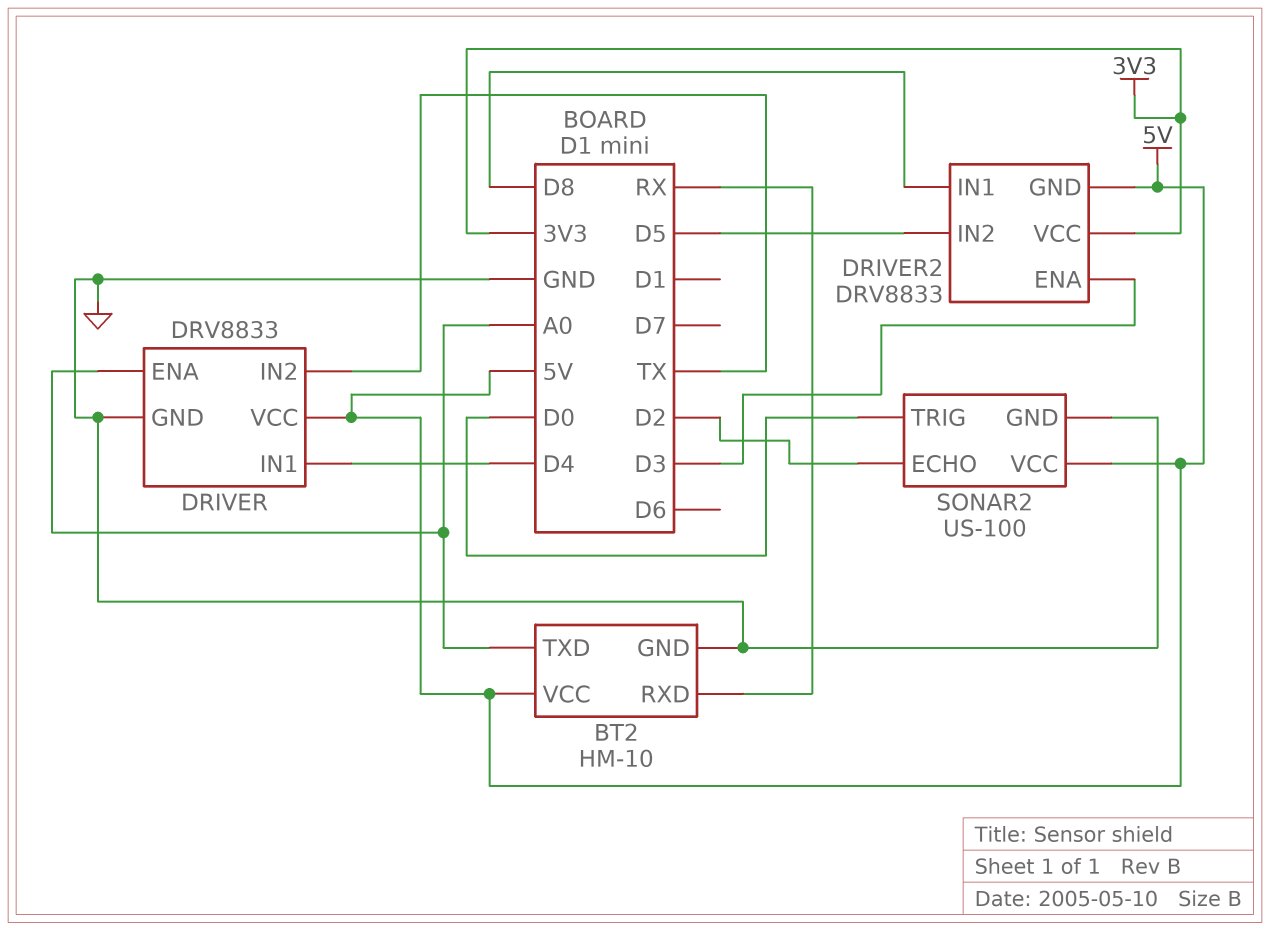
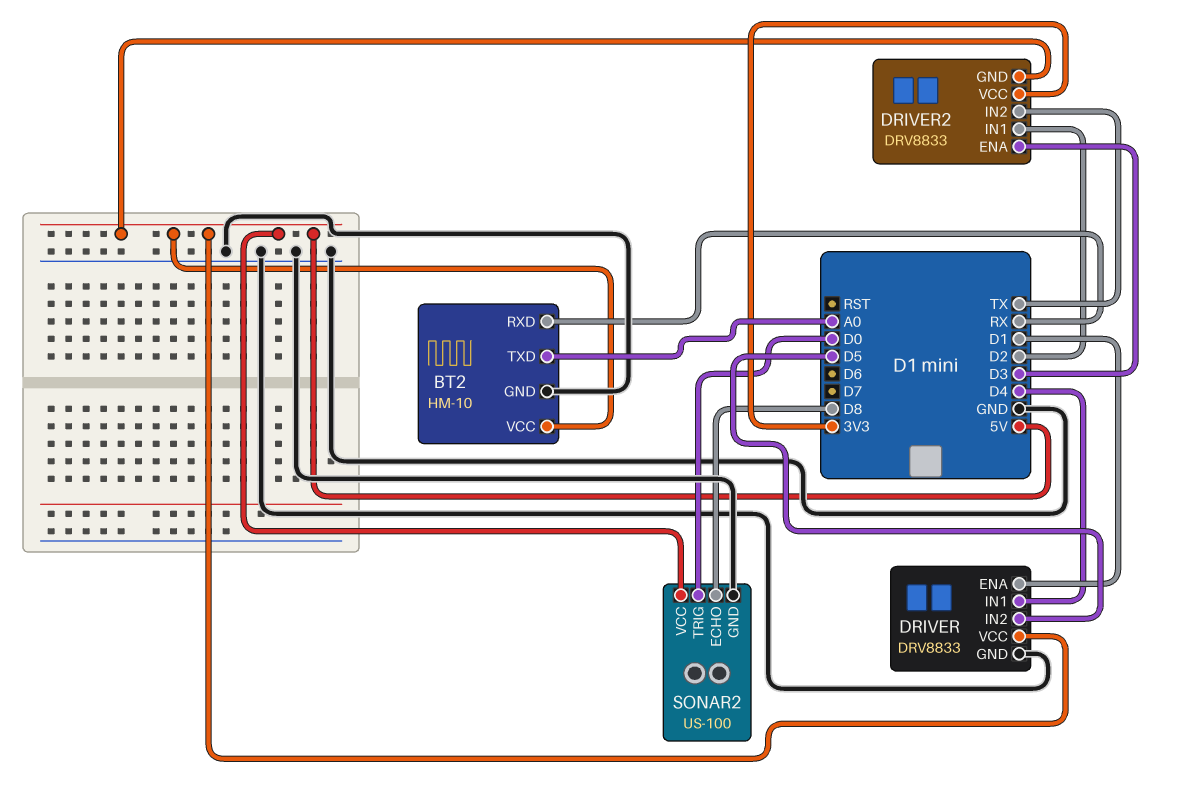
DRIVER pin ENA: A0 -> D1
DRIVER pin IN2: TX -> D5
DRIVER2 pin IN1: D8 -> D2
DRIVER2 pin IN2: D5 -> TX
SONAR2 pin ECHO: D2 -> D8

